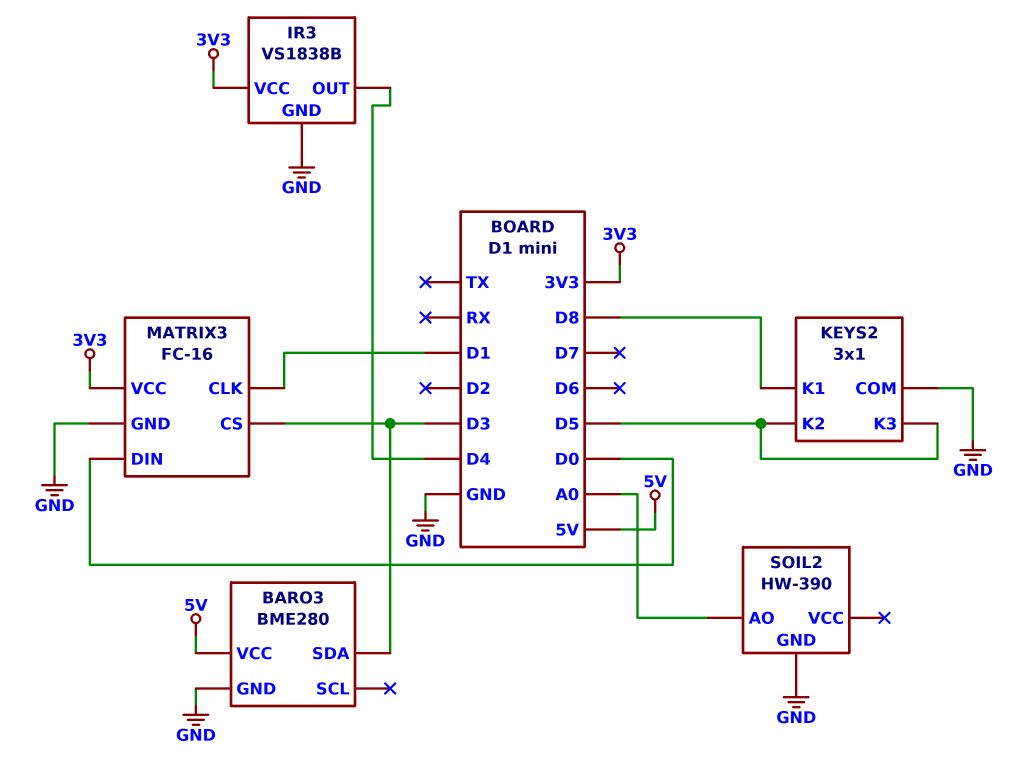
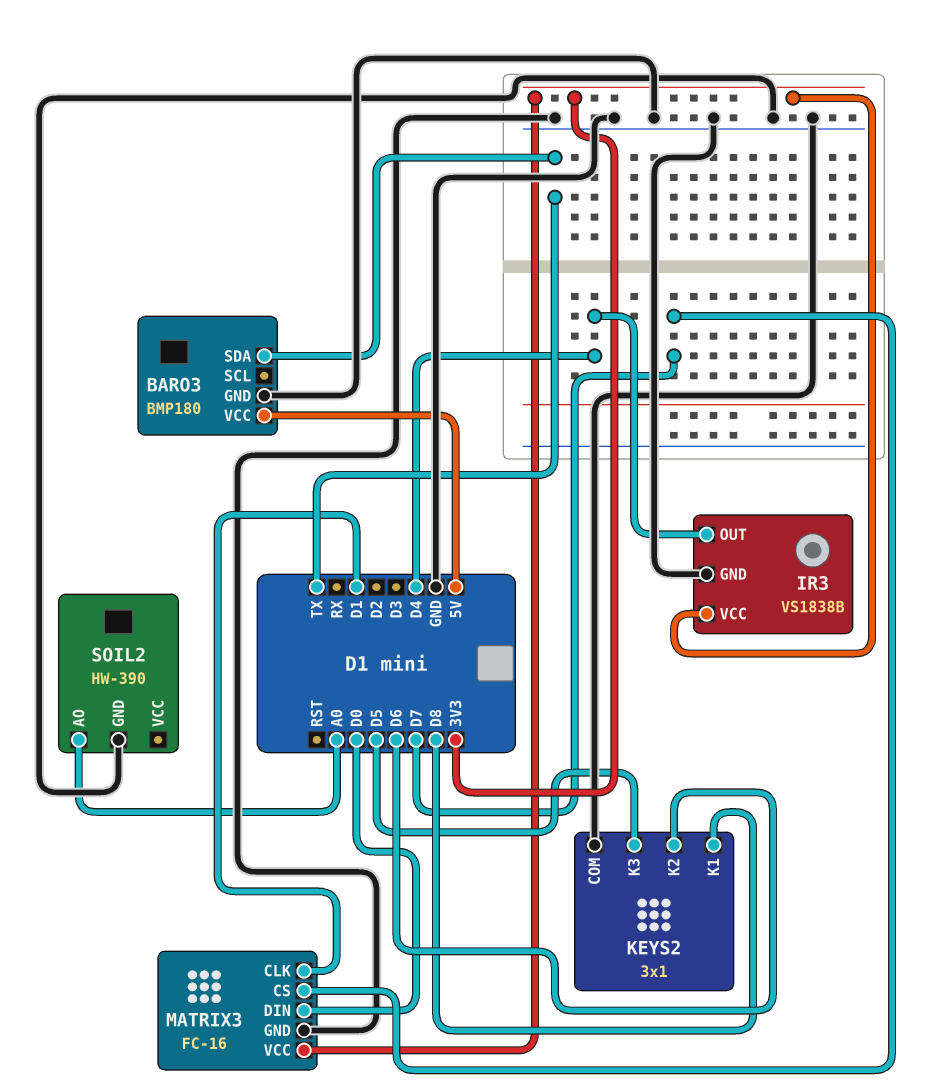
BARO3: BME280 -> BMP180
BARO3 pin SDA: D3 -> TX
KEYS2 pin K2: D5 -> D6
MATRIX3 pin CS: D3 -> D7

